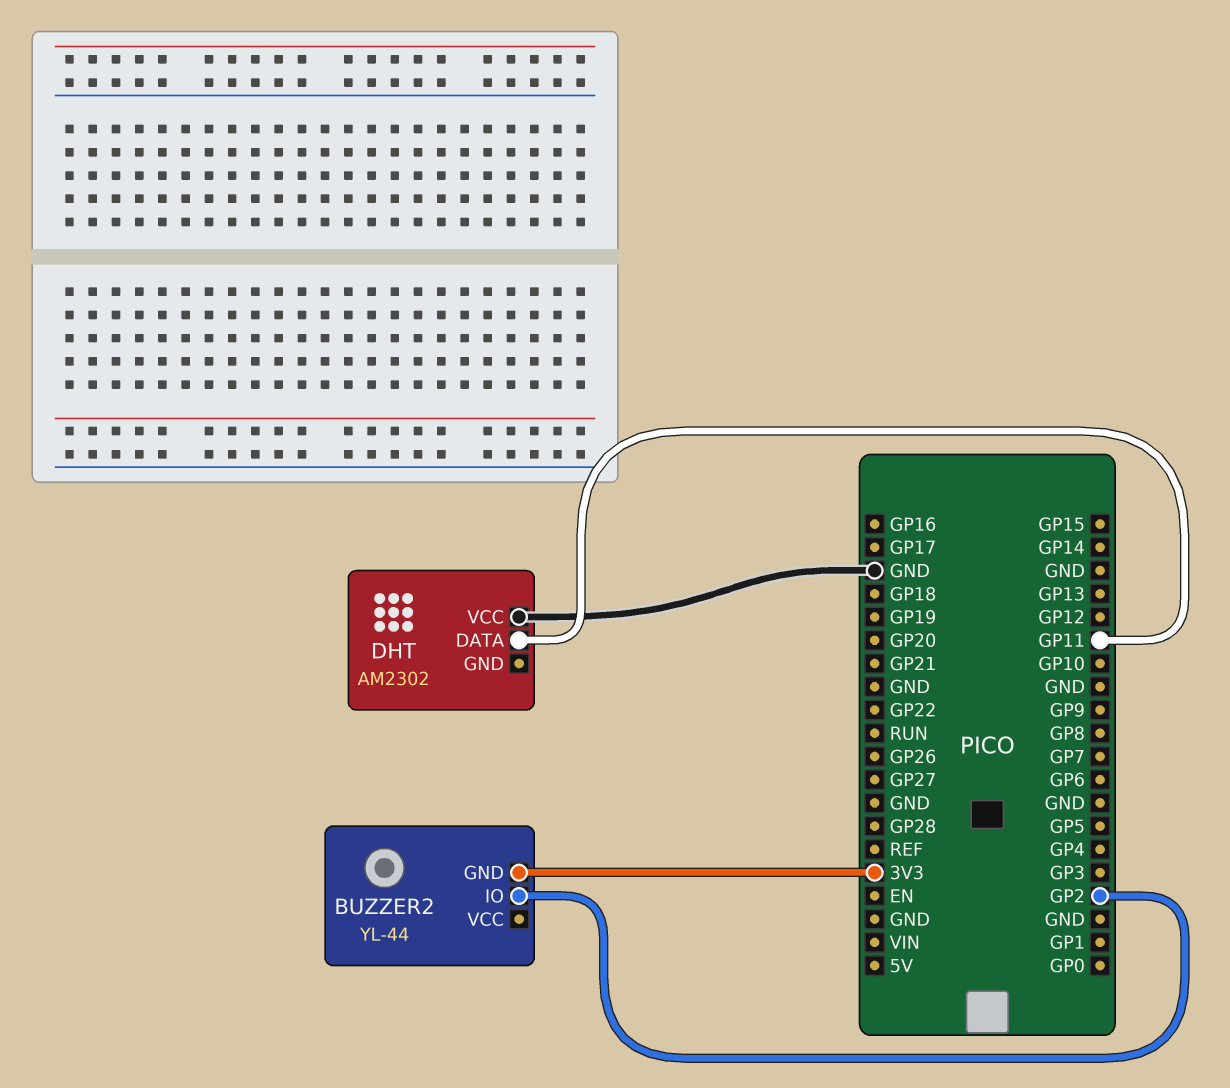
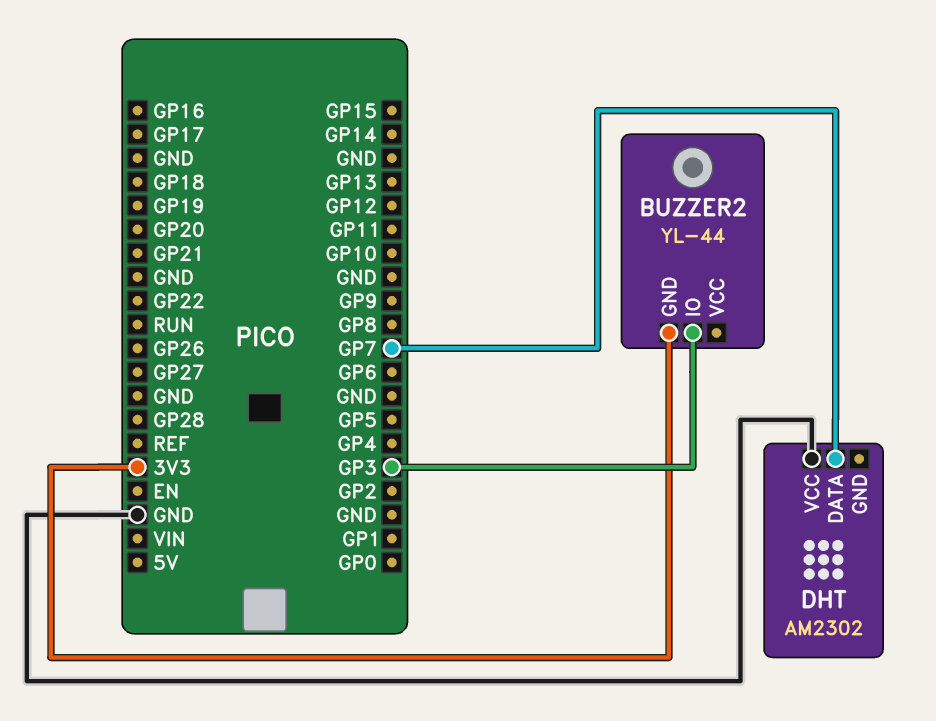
BUZZER2 pin IO: GP2 -> GP3
DHT pin DATA: GP11 -> GP7

